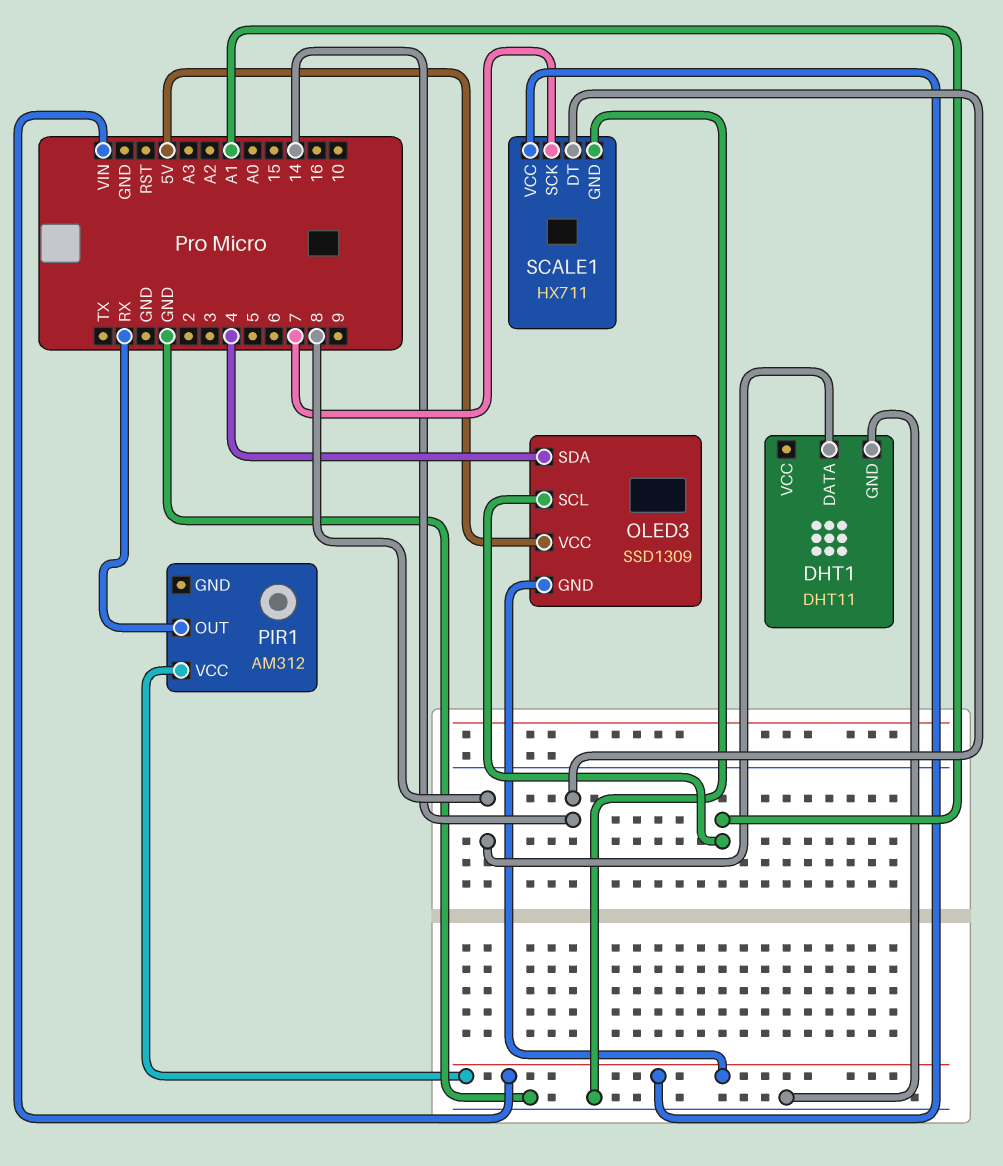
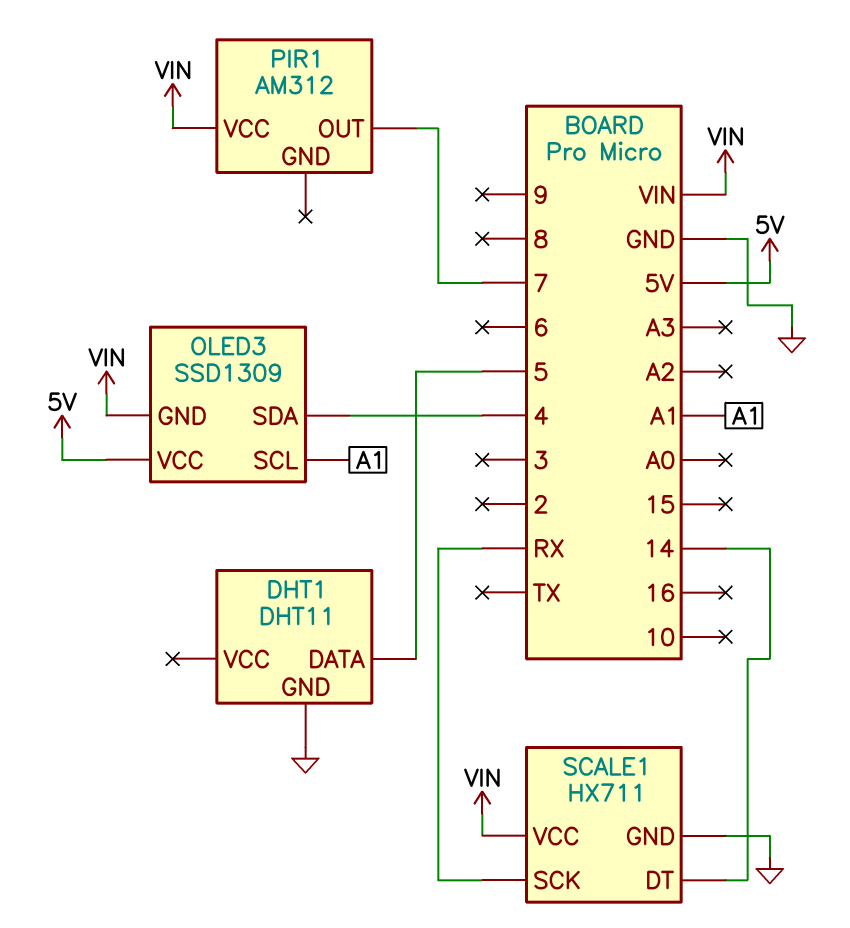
DHT1 pin DATA: 8 -> 5
PIR1 pin OUT: RX -> 7
SCALE1 pin SCK: 7 -> RX

